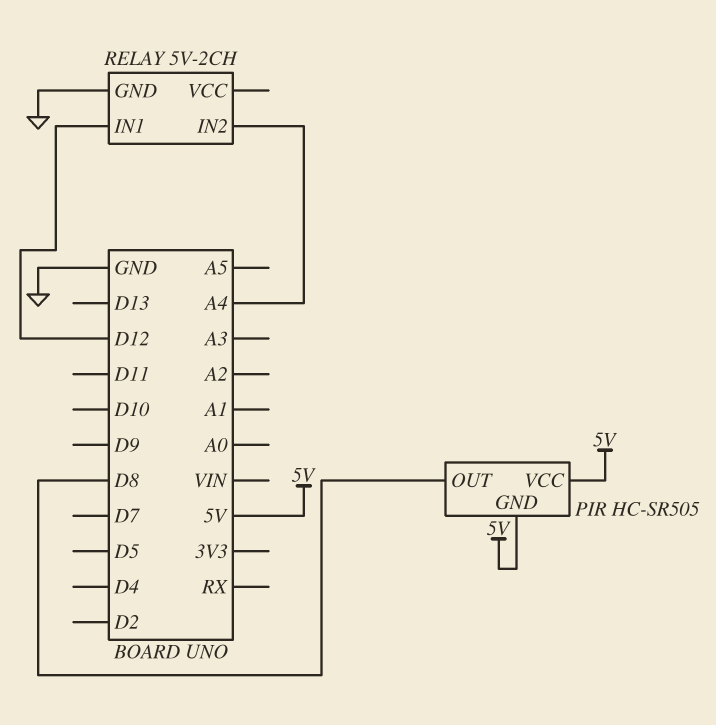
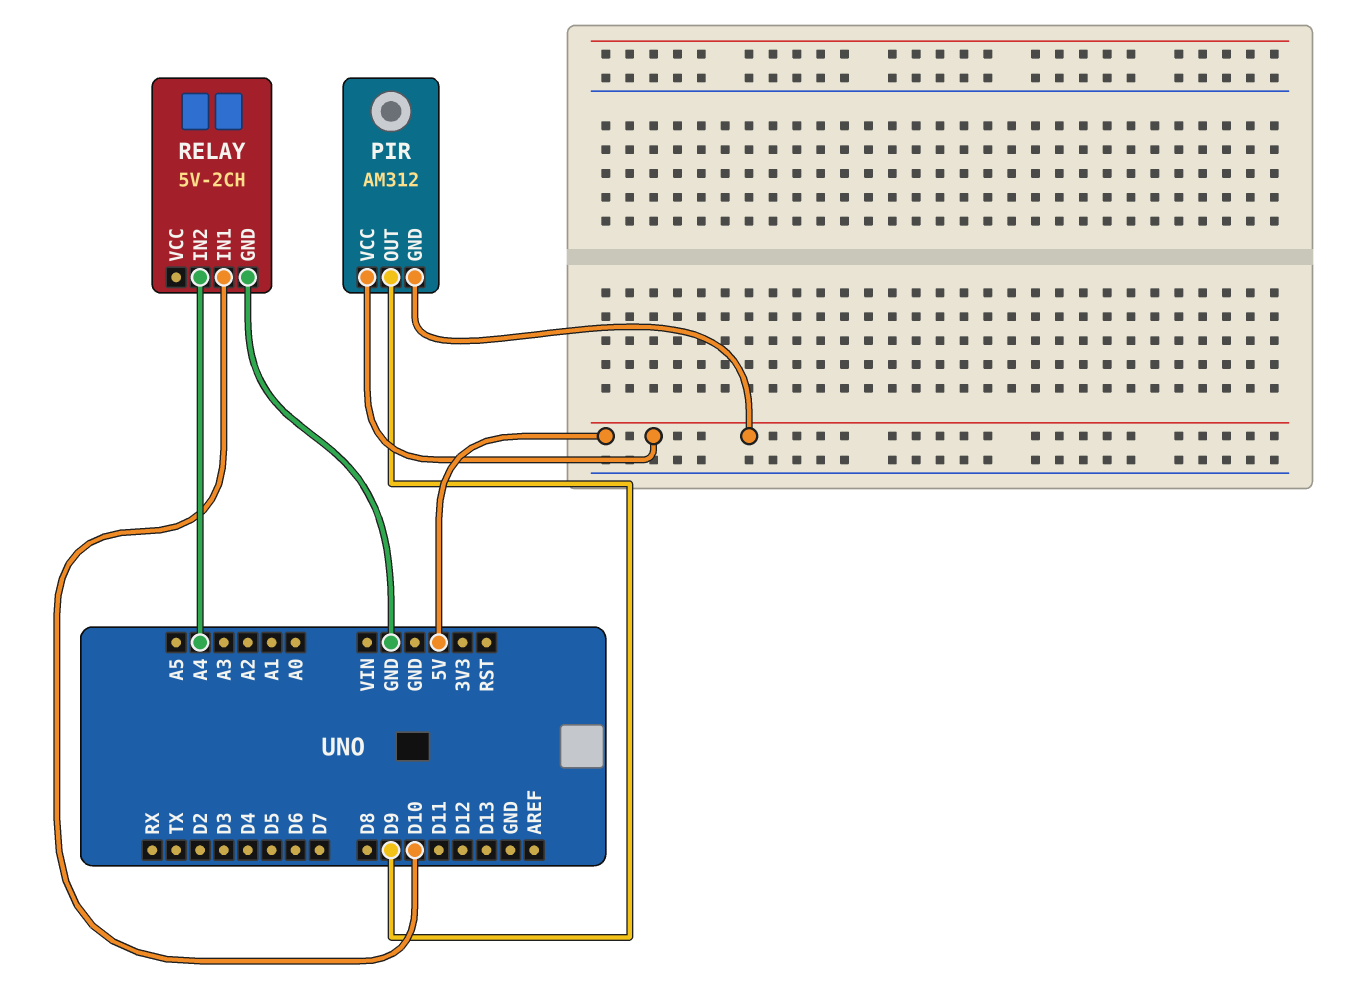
PIR: HC-SR505 -> AM312
PIR pin OUT: D8 -> D9
RELAY pin IN1: D12 -> D10

